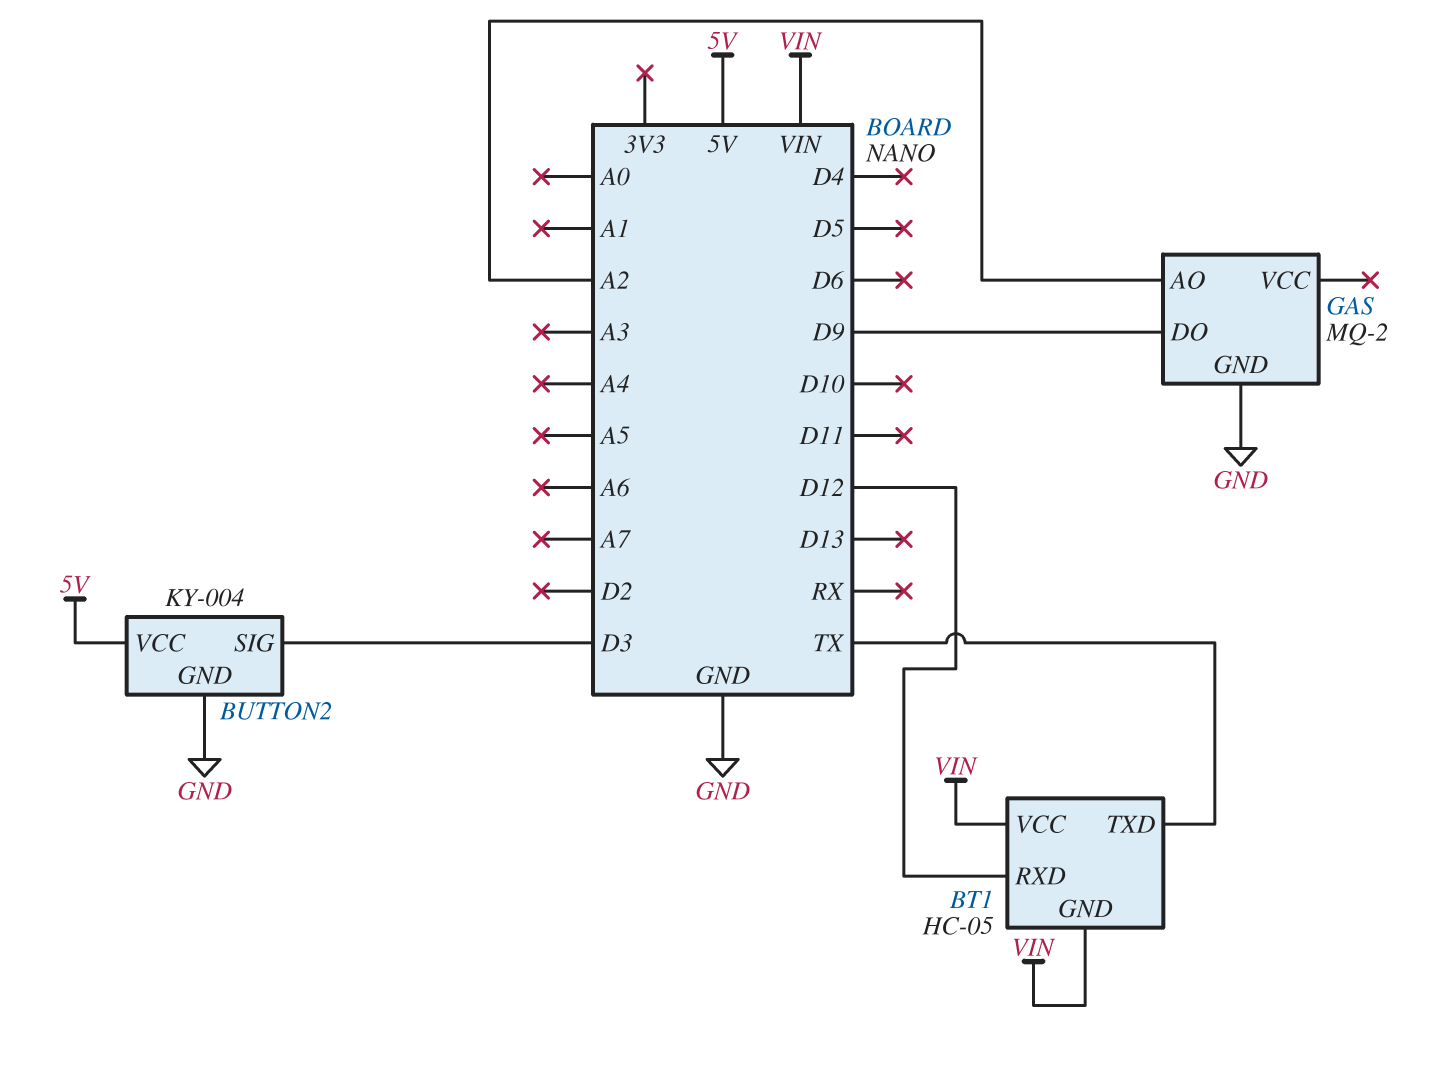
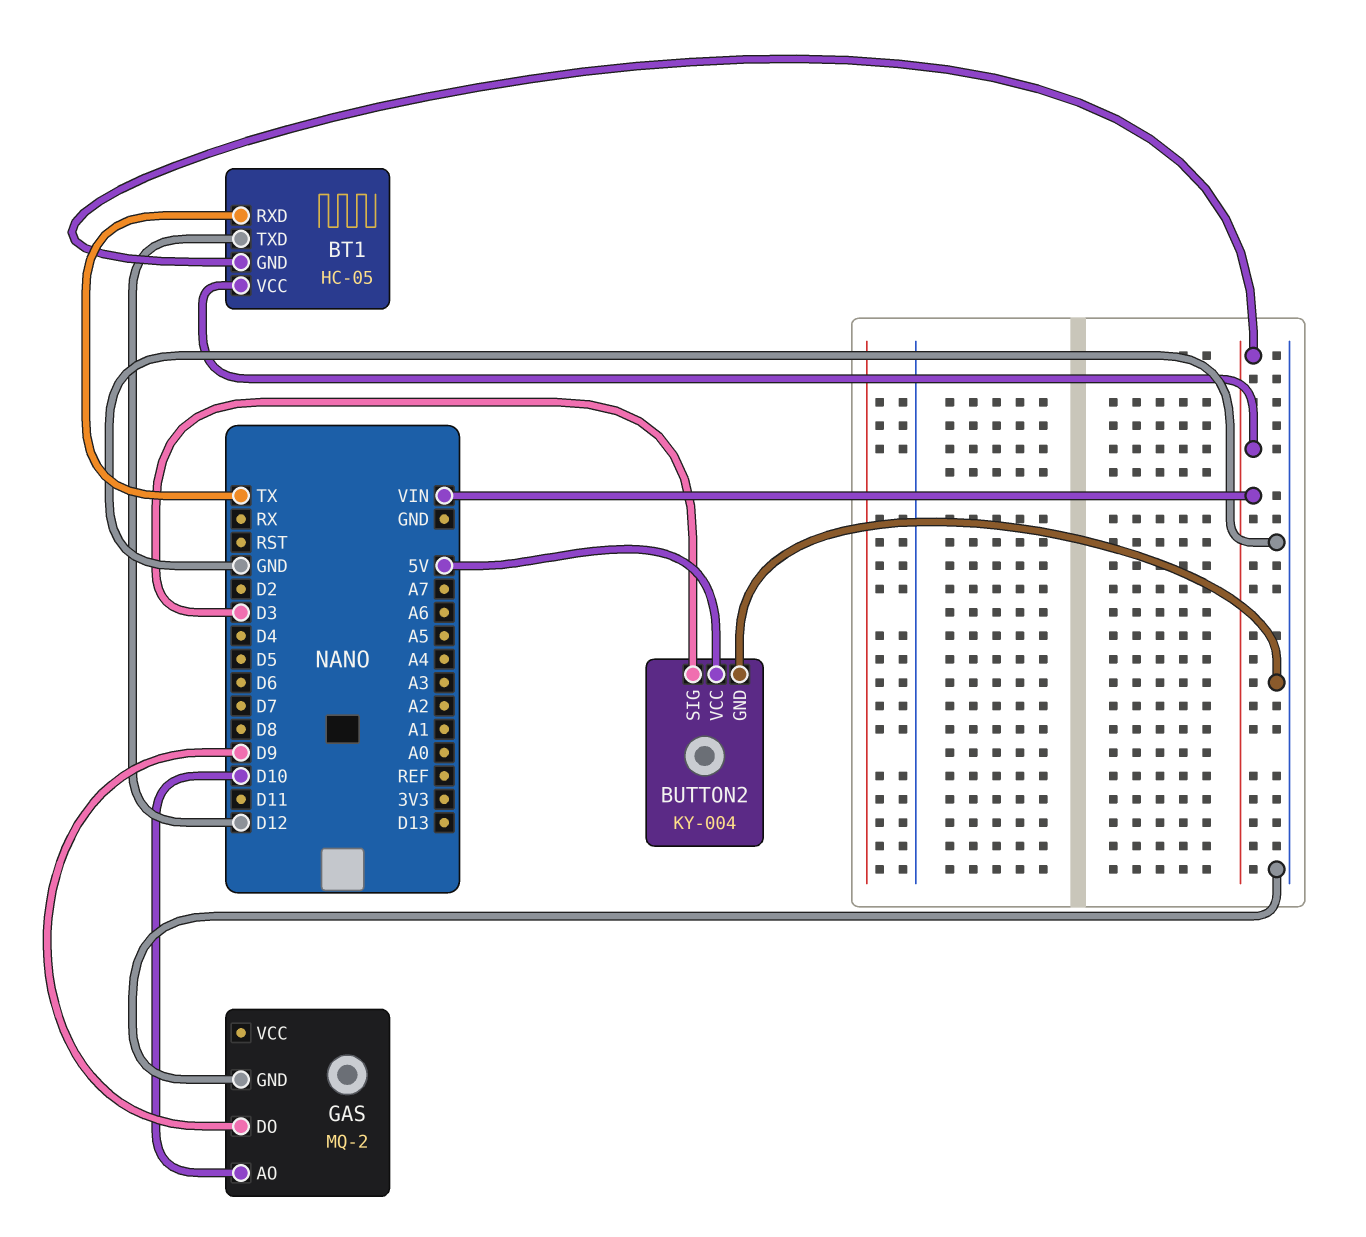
BT1 pin RXD: D12 -> TX
BT1 pin TXD: TX -> D12
GAS pin AO: A2 -> D10

